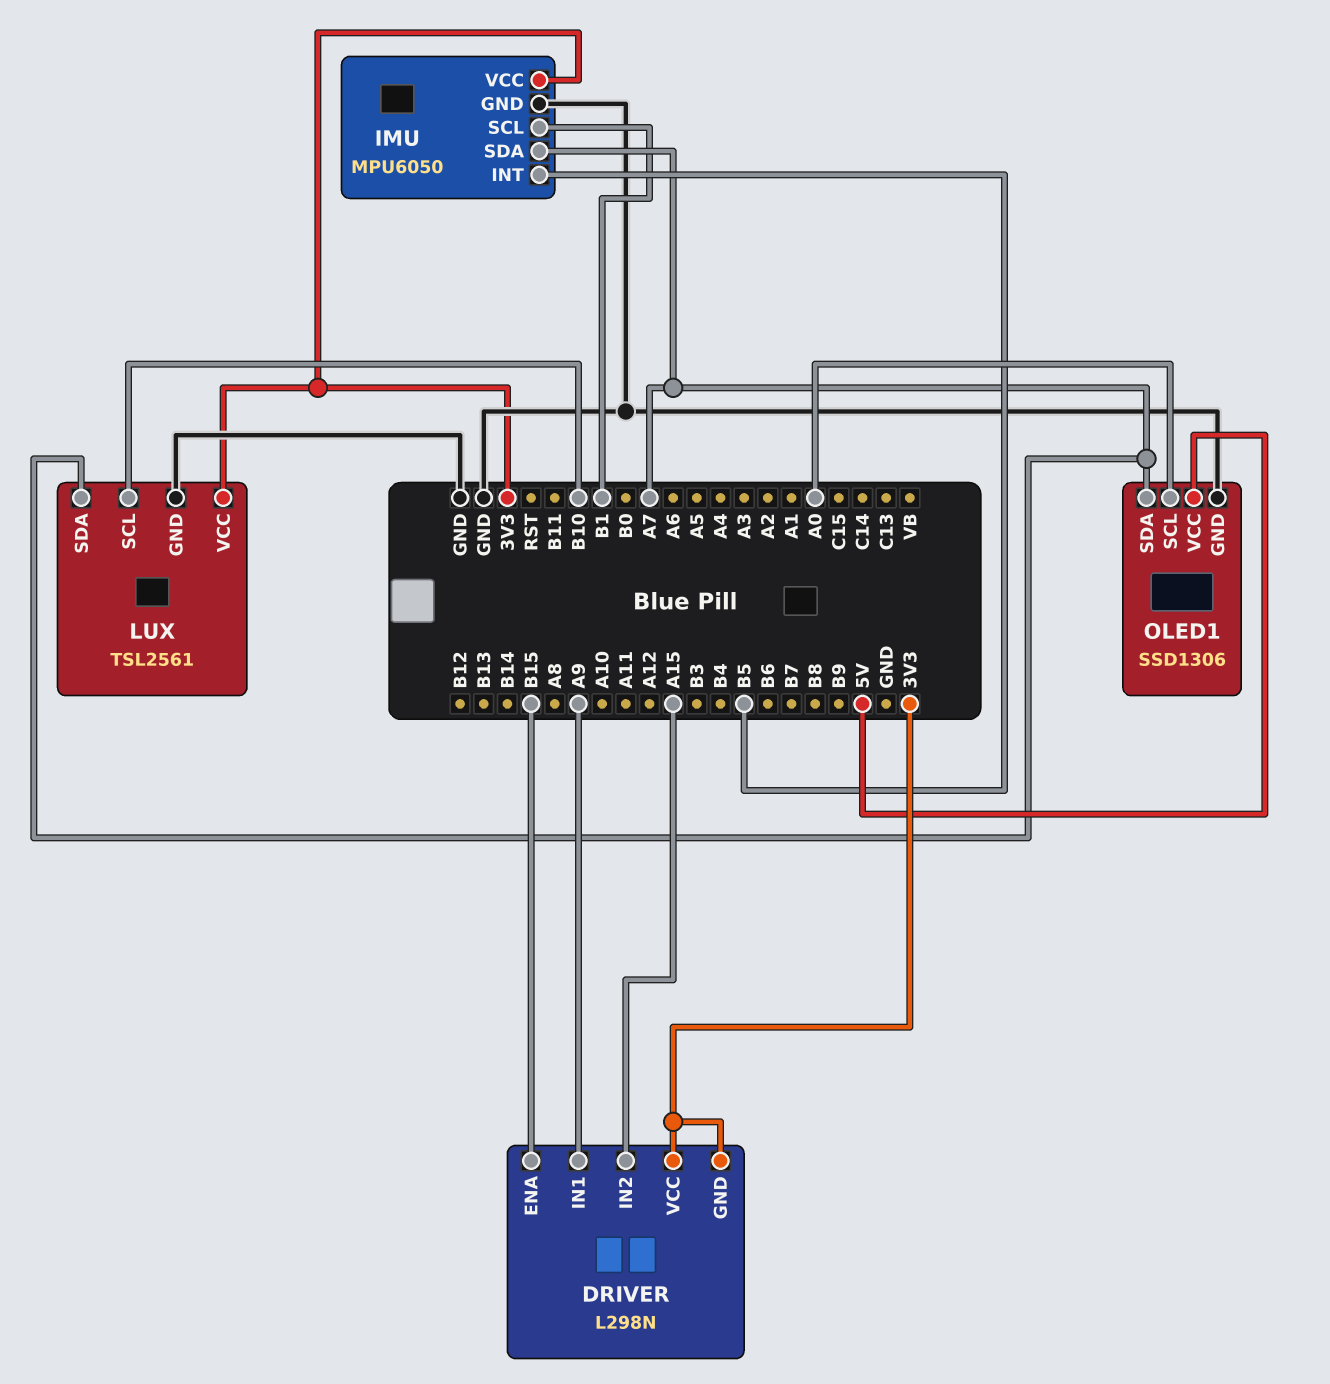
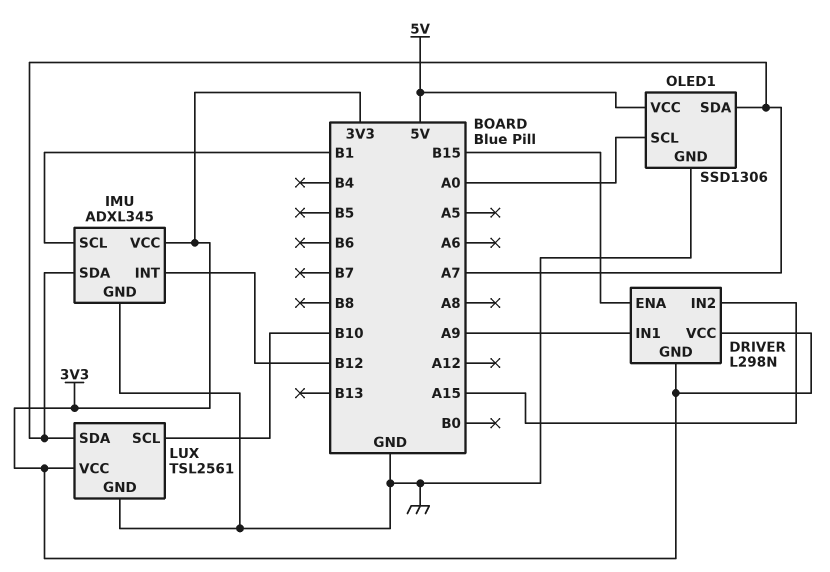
IMU: MPU6050 -> ADXL345
IMU pin INT: B5 -> B12

